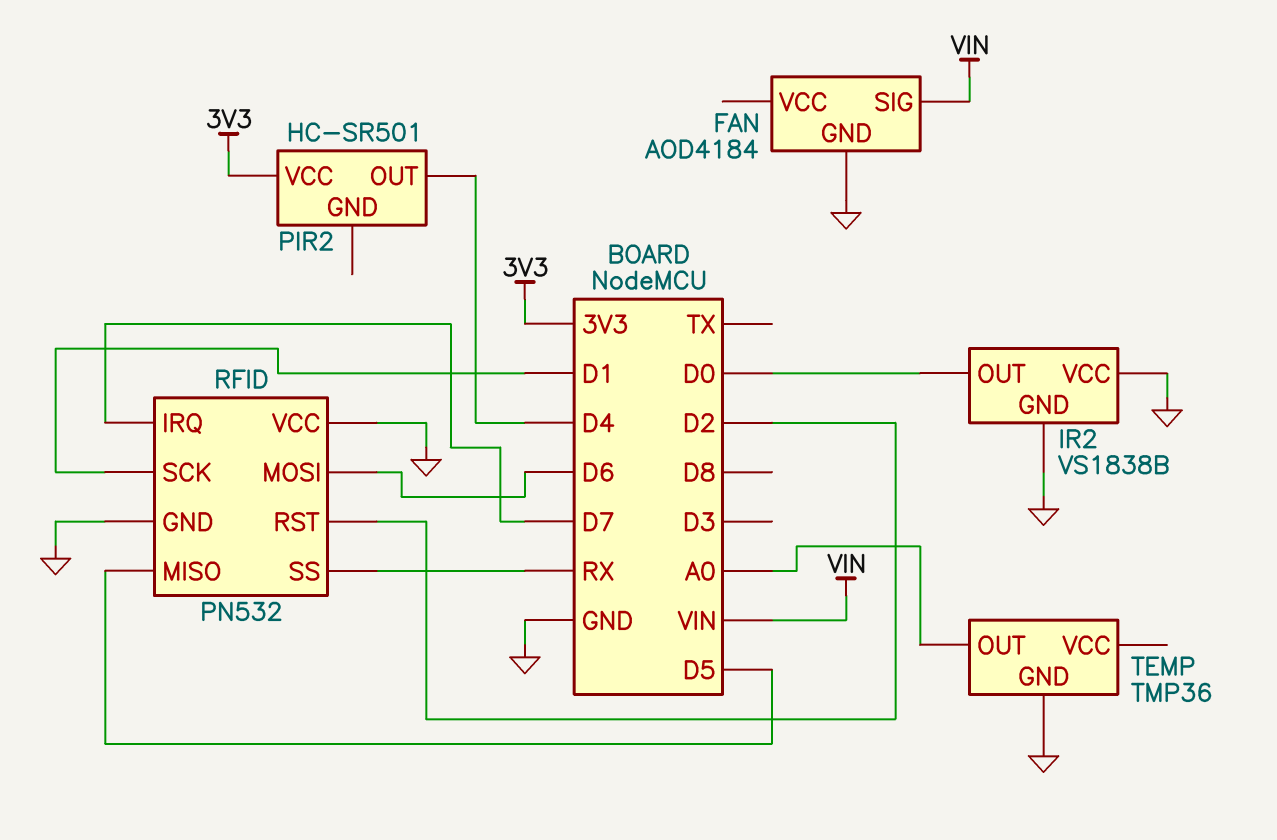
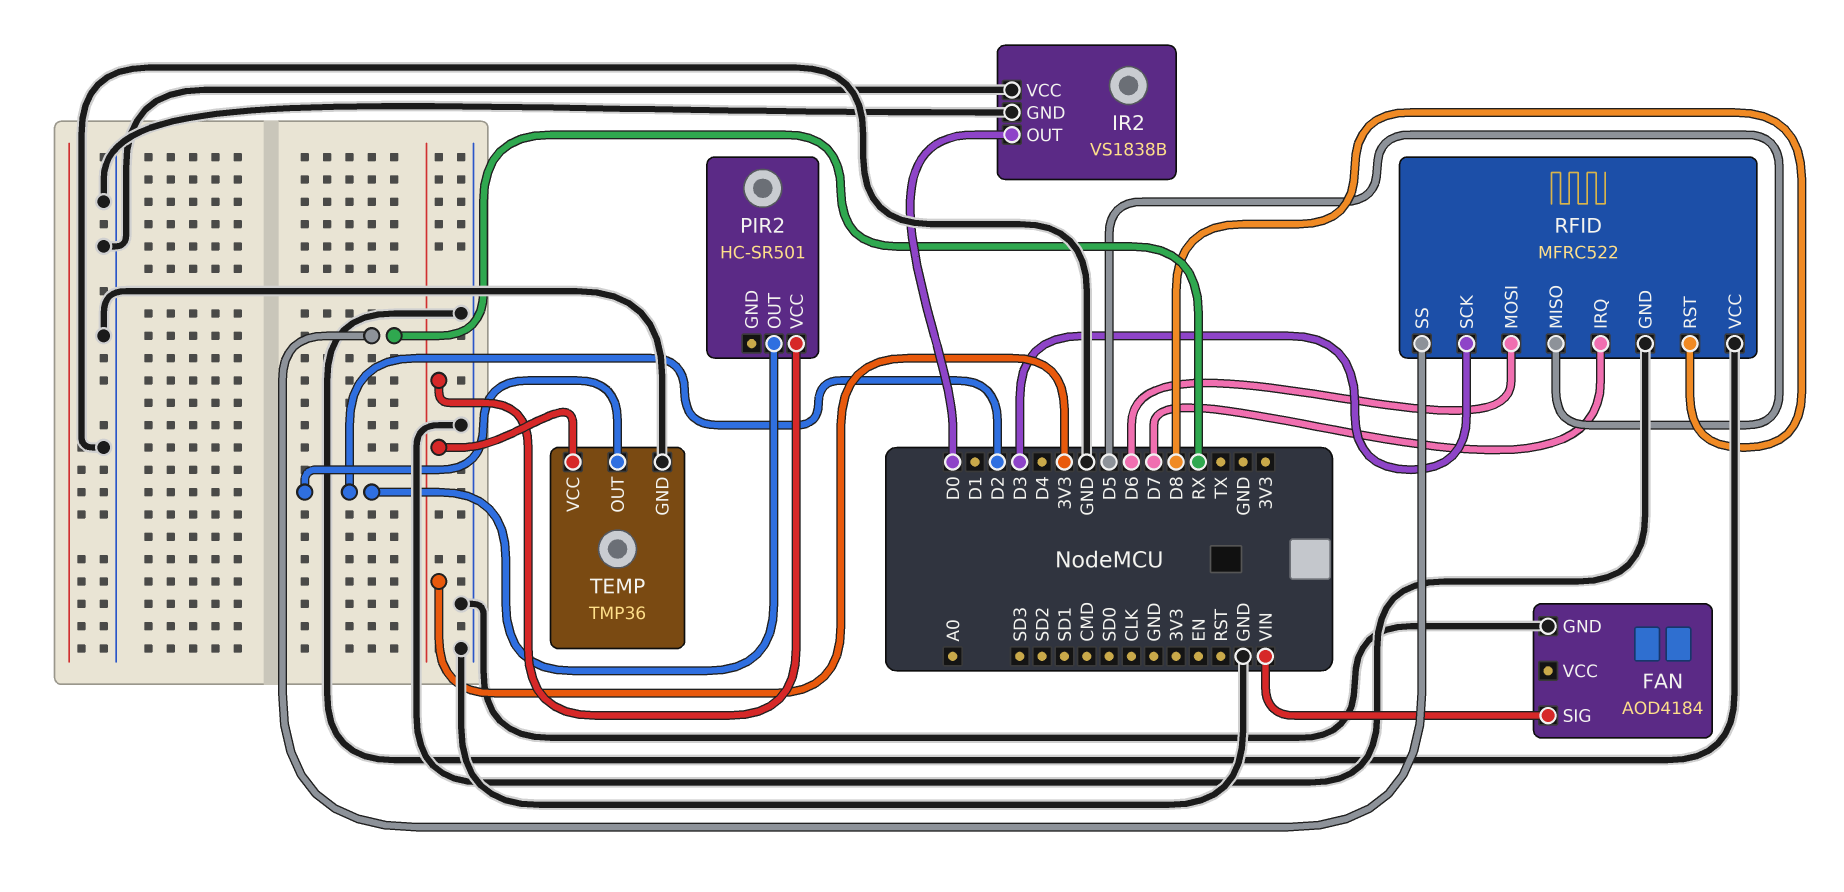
PIR2 pin OUT: D4 -> D2
RFID: PN532 -> MFRC522
RFID pin RST: D2 -> D8
RFID pin SCK: D1 -> D3
TEMP pin OUT: A0 -> D2
TEMP pin VCC: none -> 3V3

